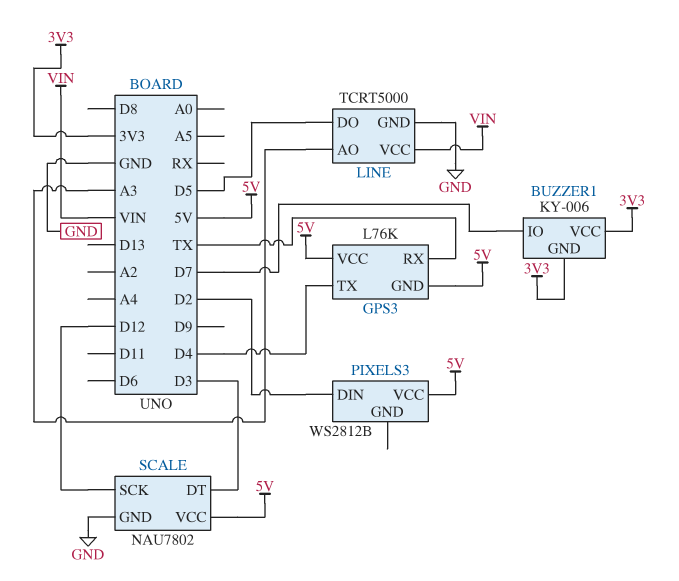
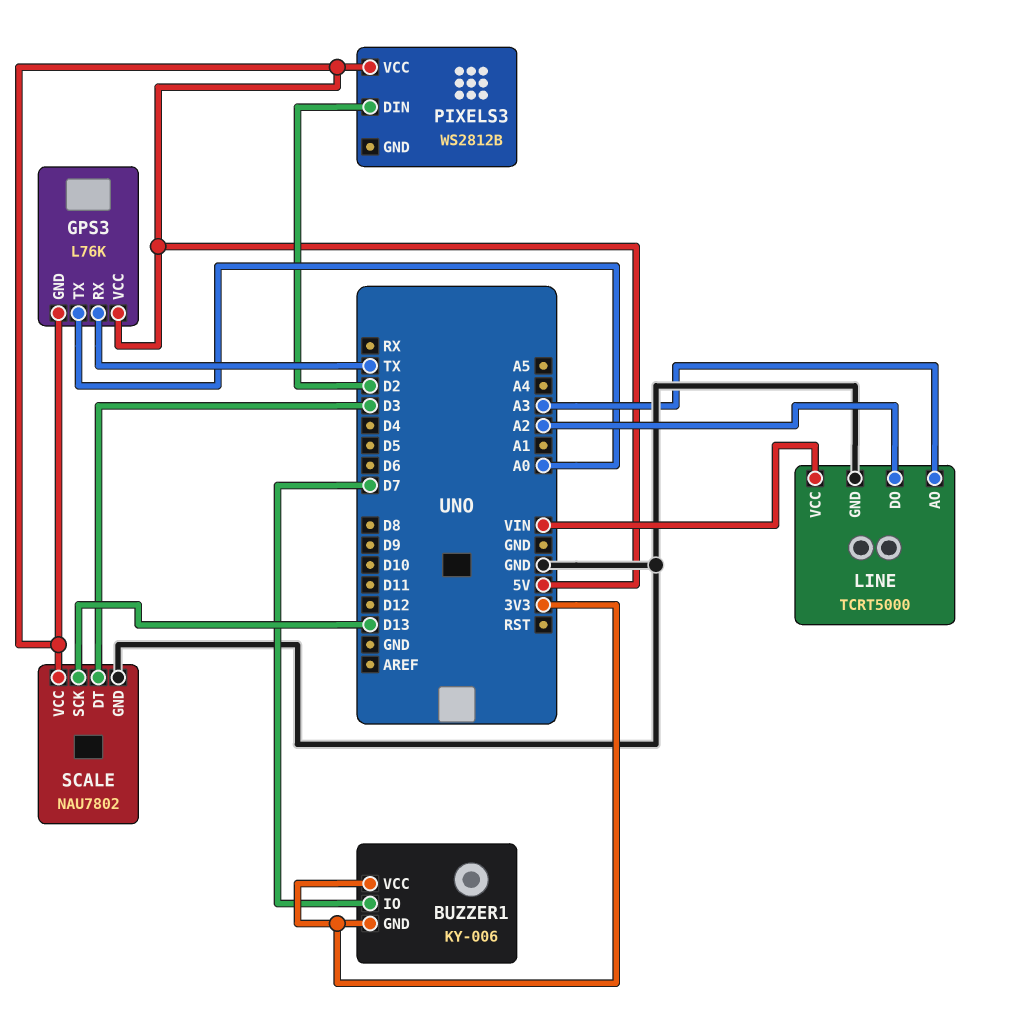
GPS3 pin TX: D4 -> A0
LINE pin DO: D5 -> A2
SCALE pin SCK: D12 -> D13

